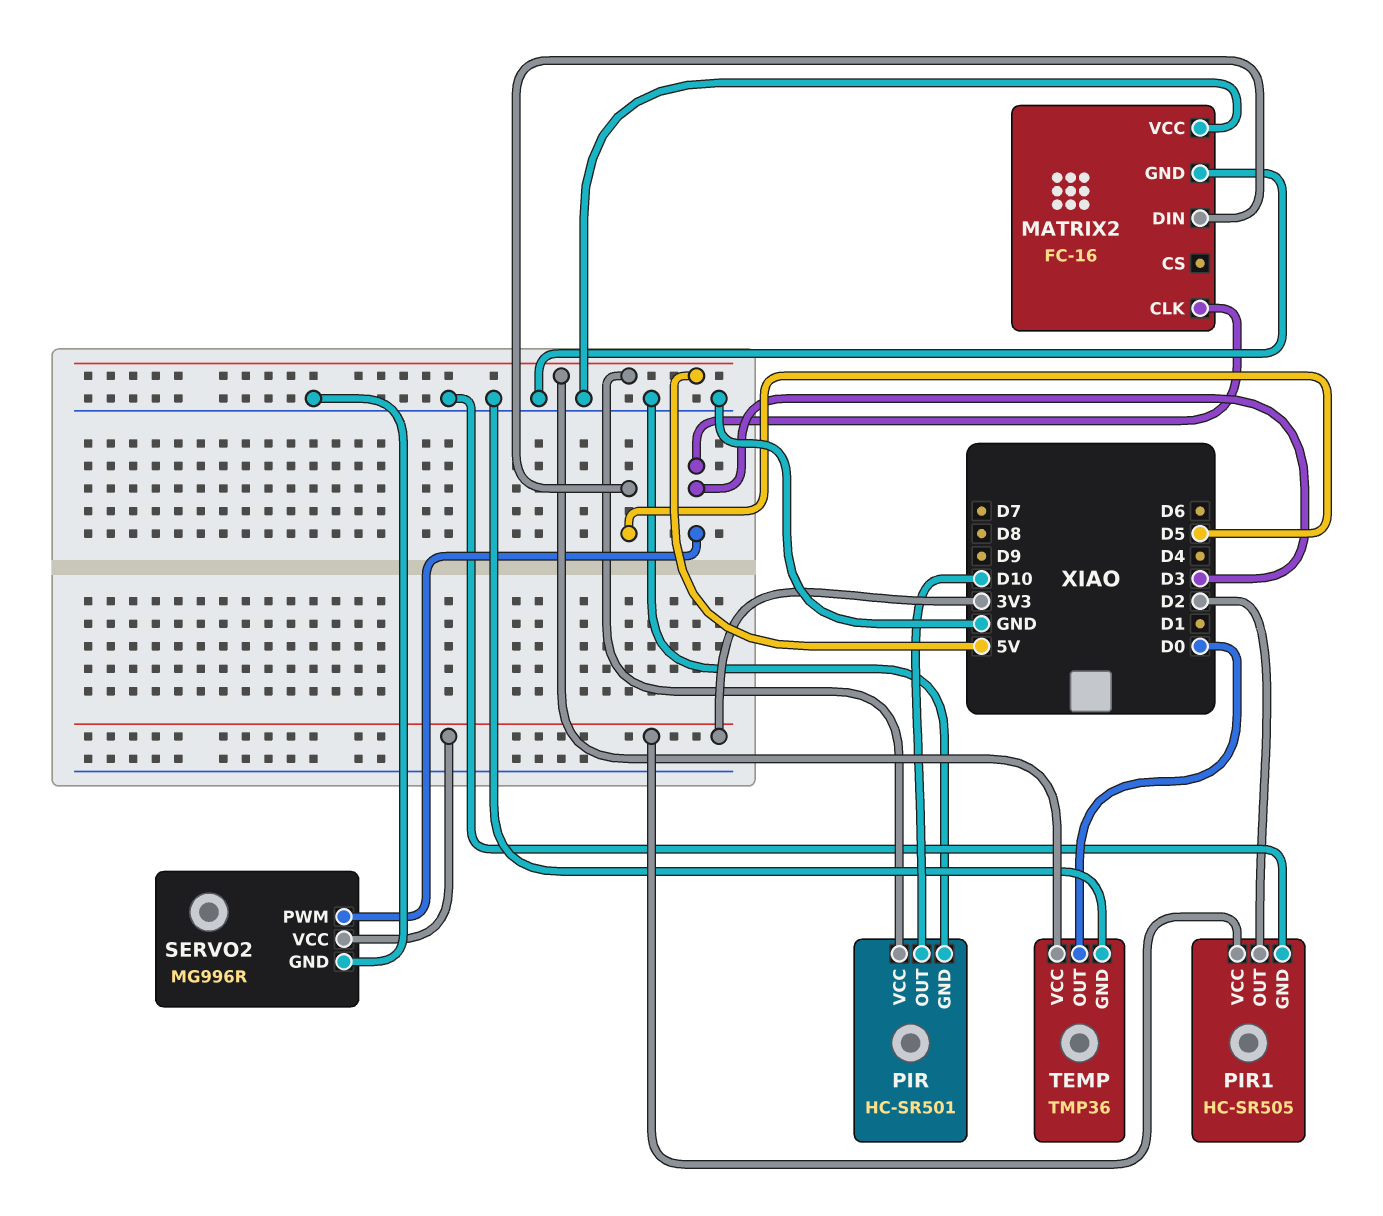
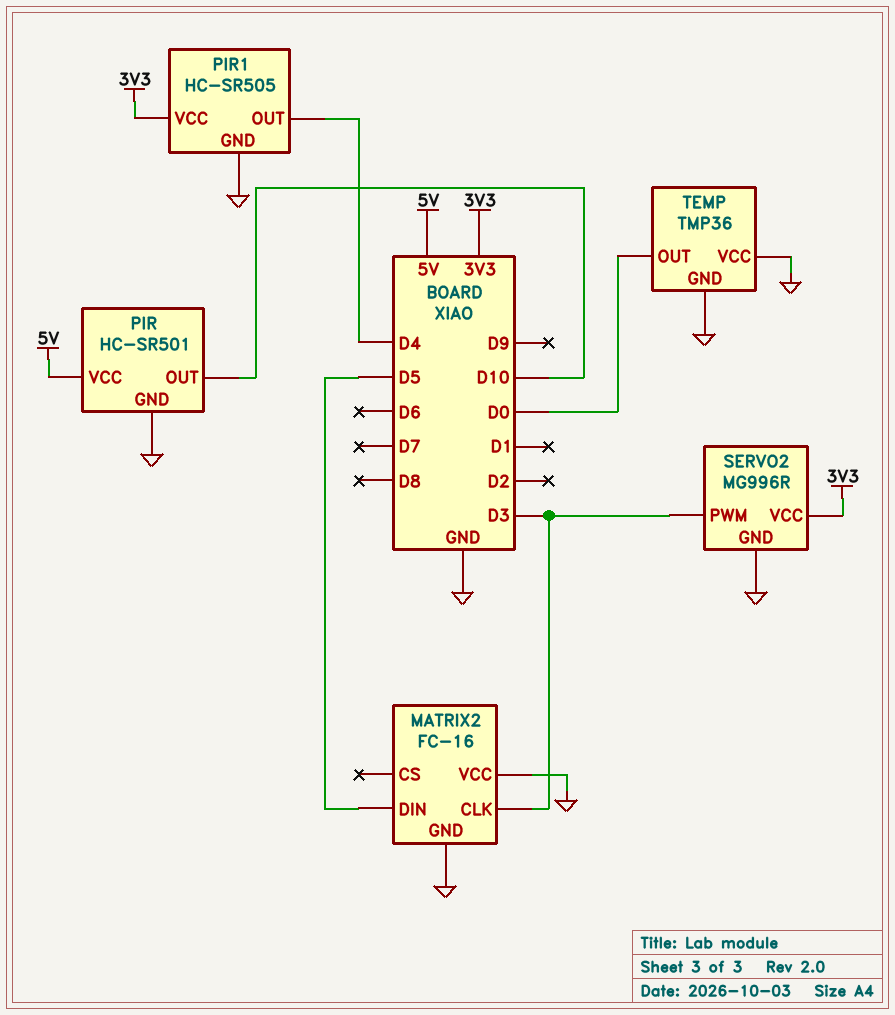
PIR1 pin OUT: D2 -> D4
TEMP pin VCC: 5V -> GND

